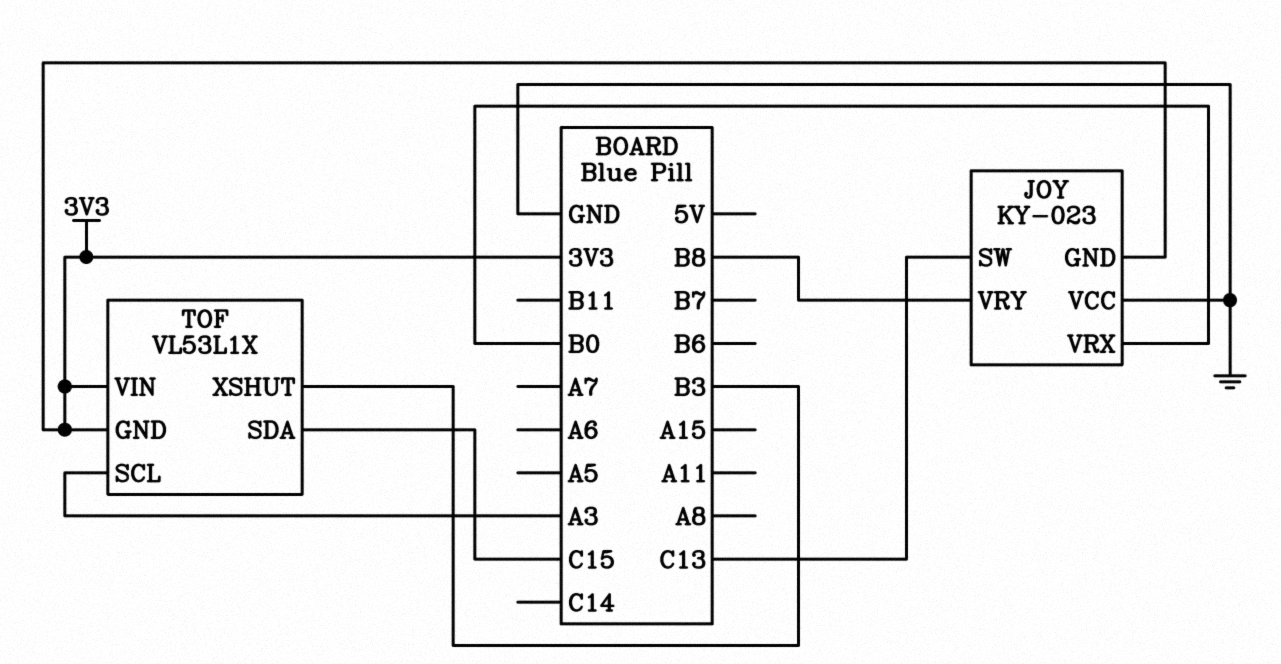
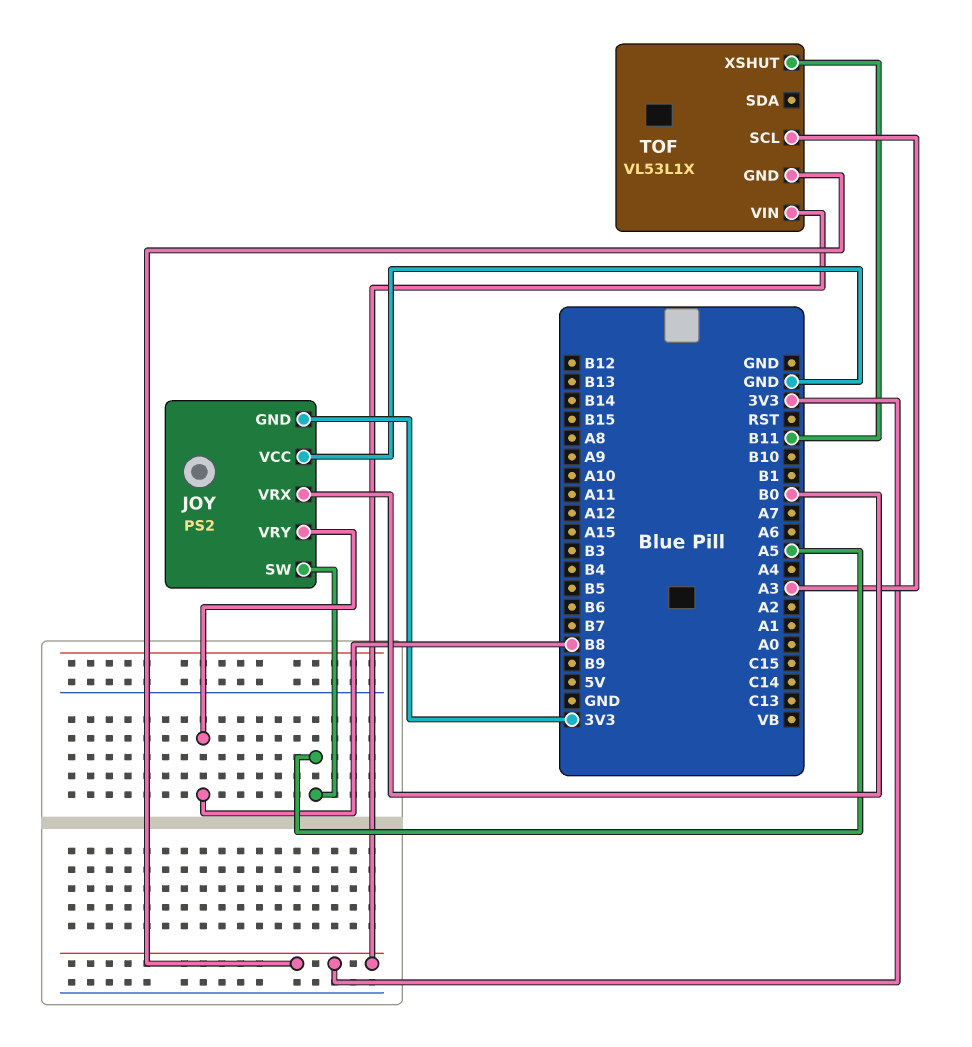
JOY: KY-023 -> PS2
JOY pin SW: C13 -> A5
TOF pin SDA: C15 -> none
TOF pin XSHUT: B3 -> B11

